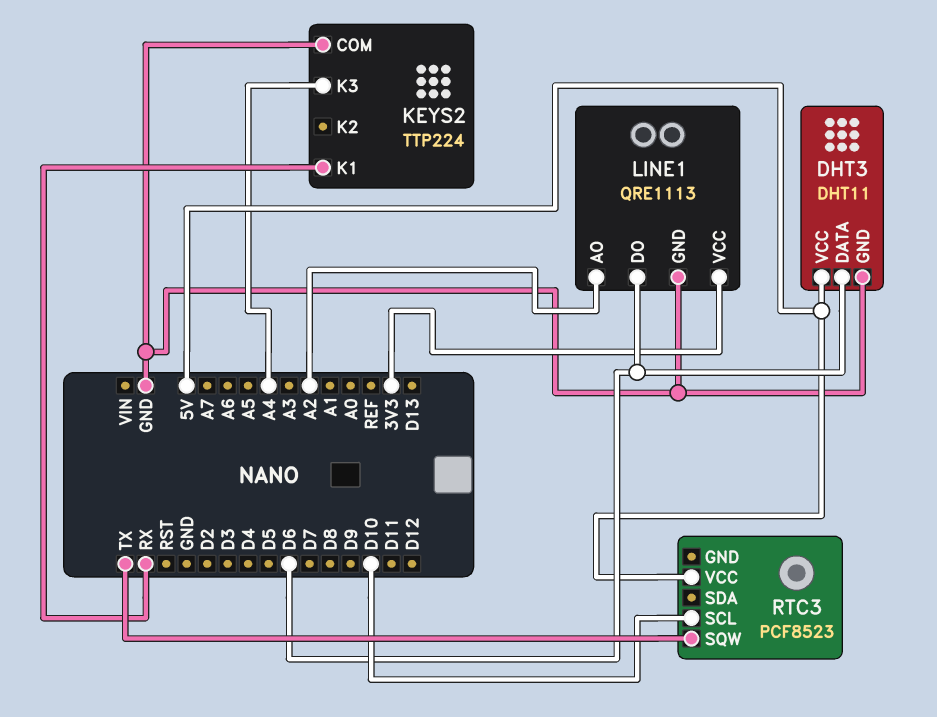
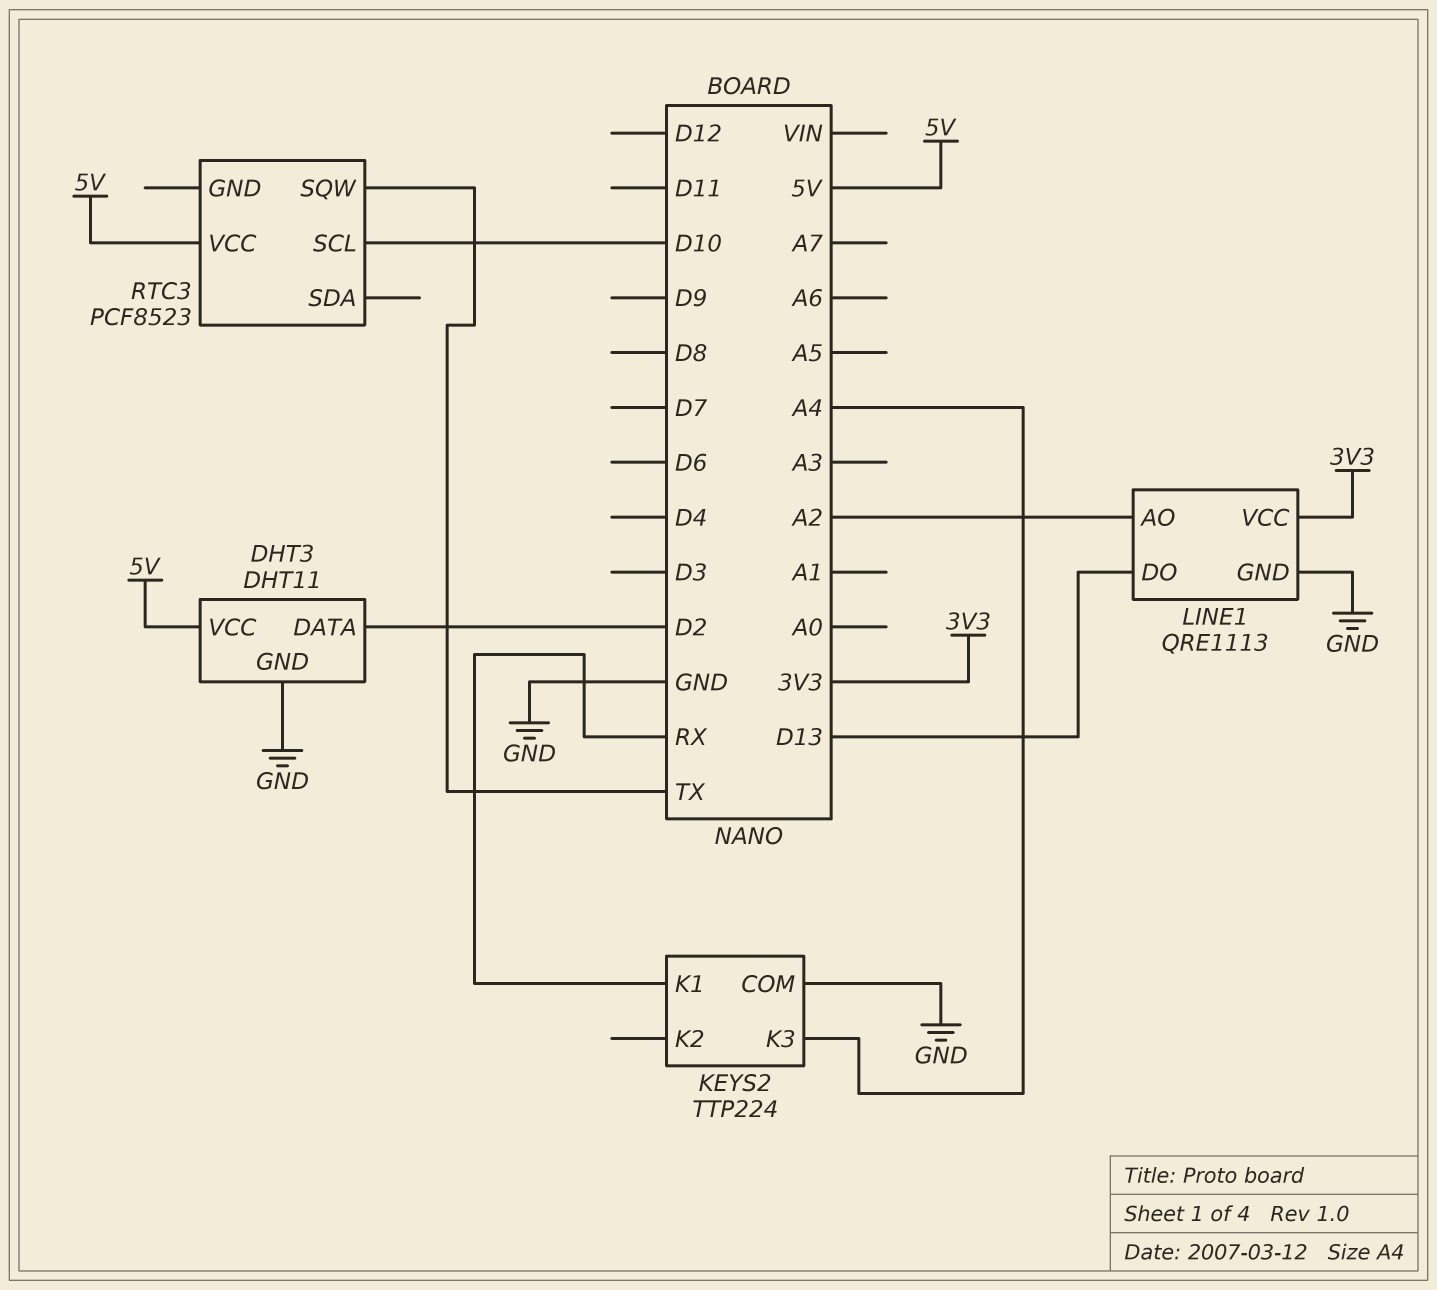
DHT3 pin DATA: D6 -> D2
LINE1 pin DO: D6 -> D13

